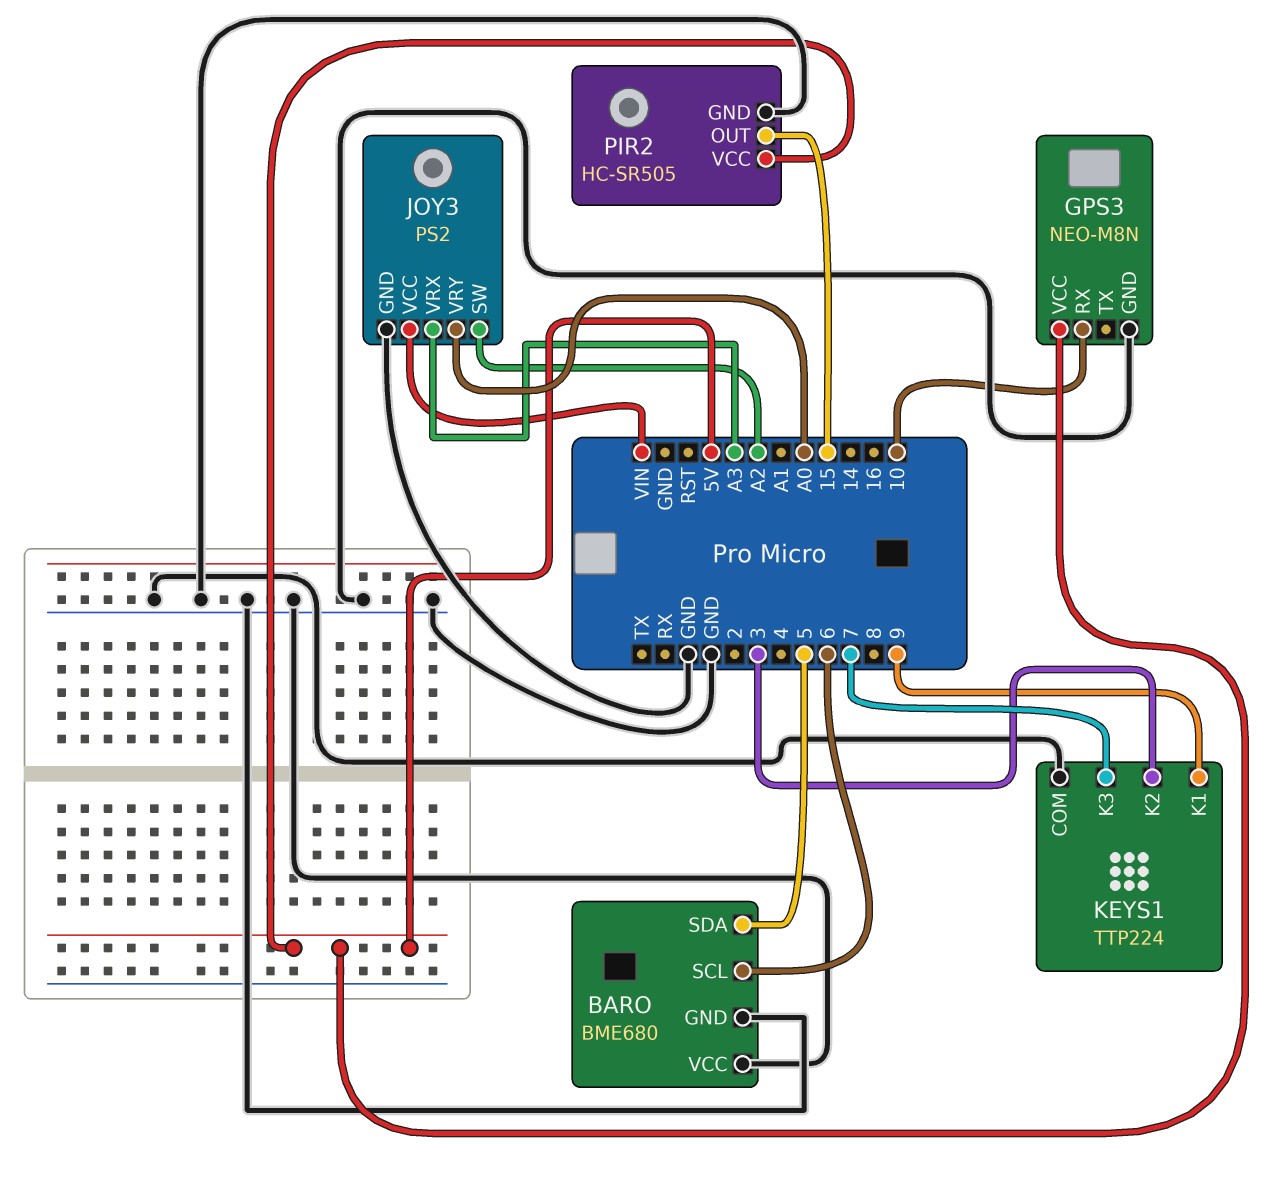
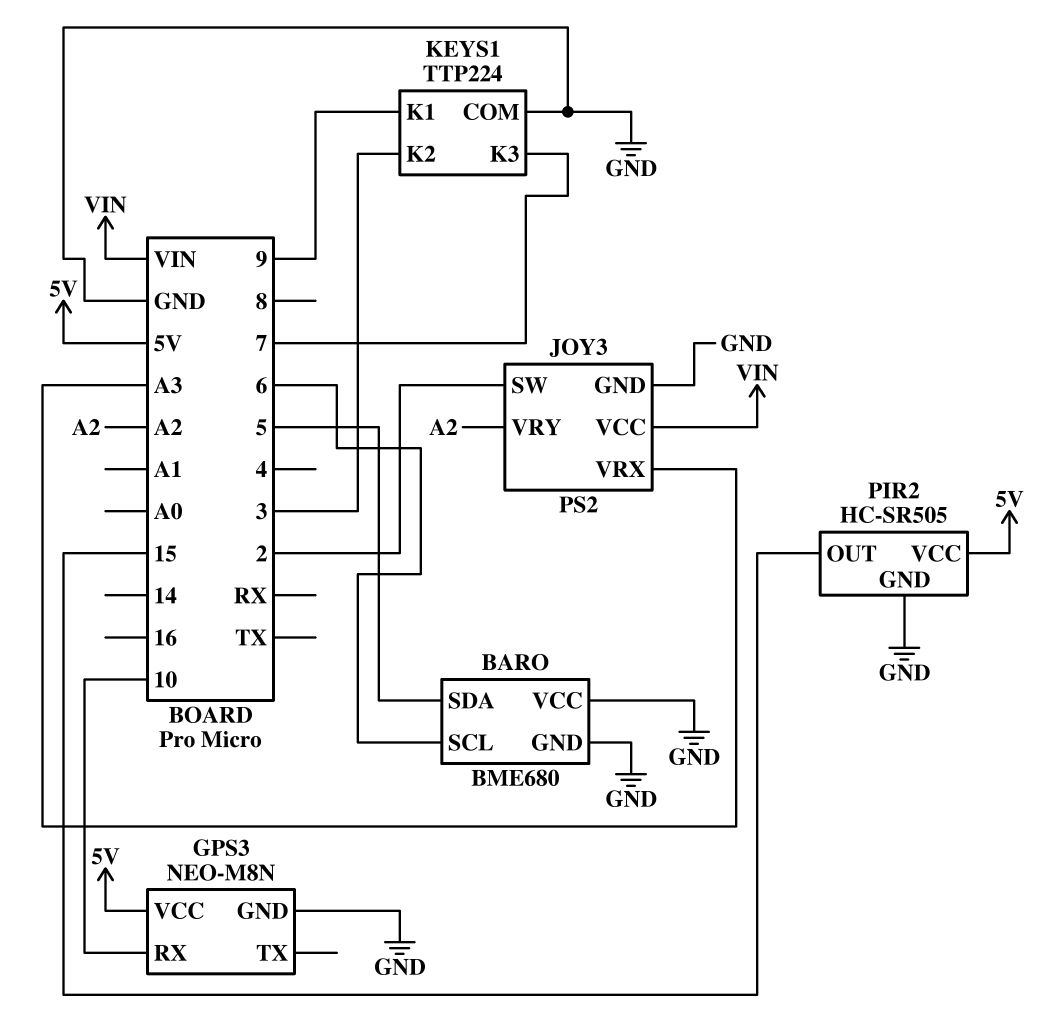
JOY3 pin SW: A2 -> 2
JOY3 pin VRY: A0 -> A2

